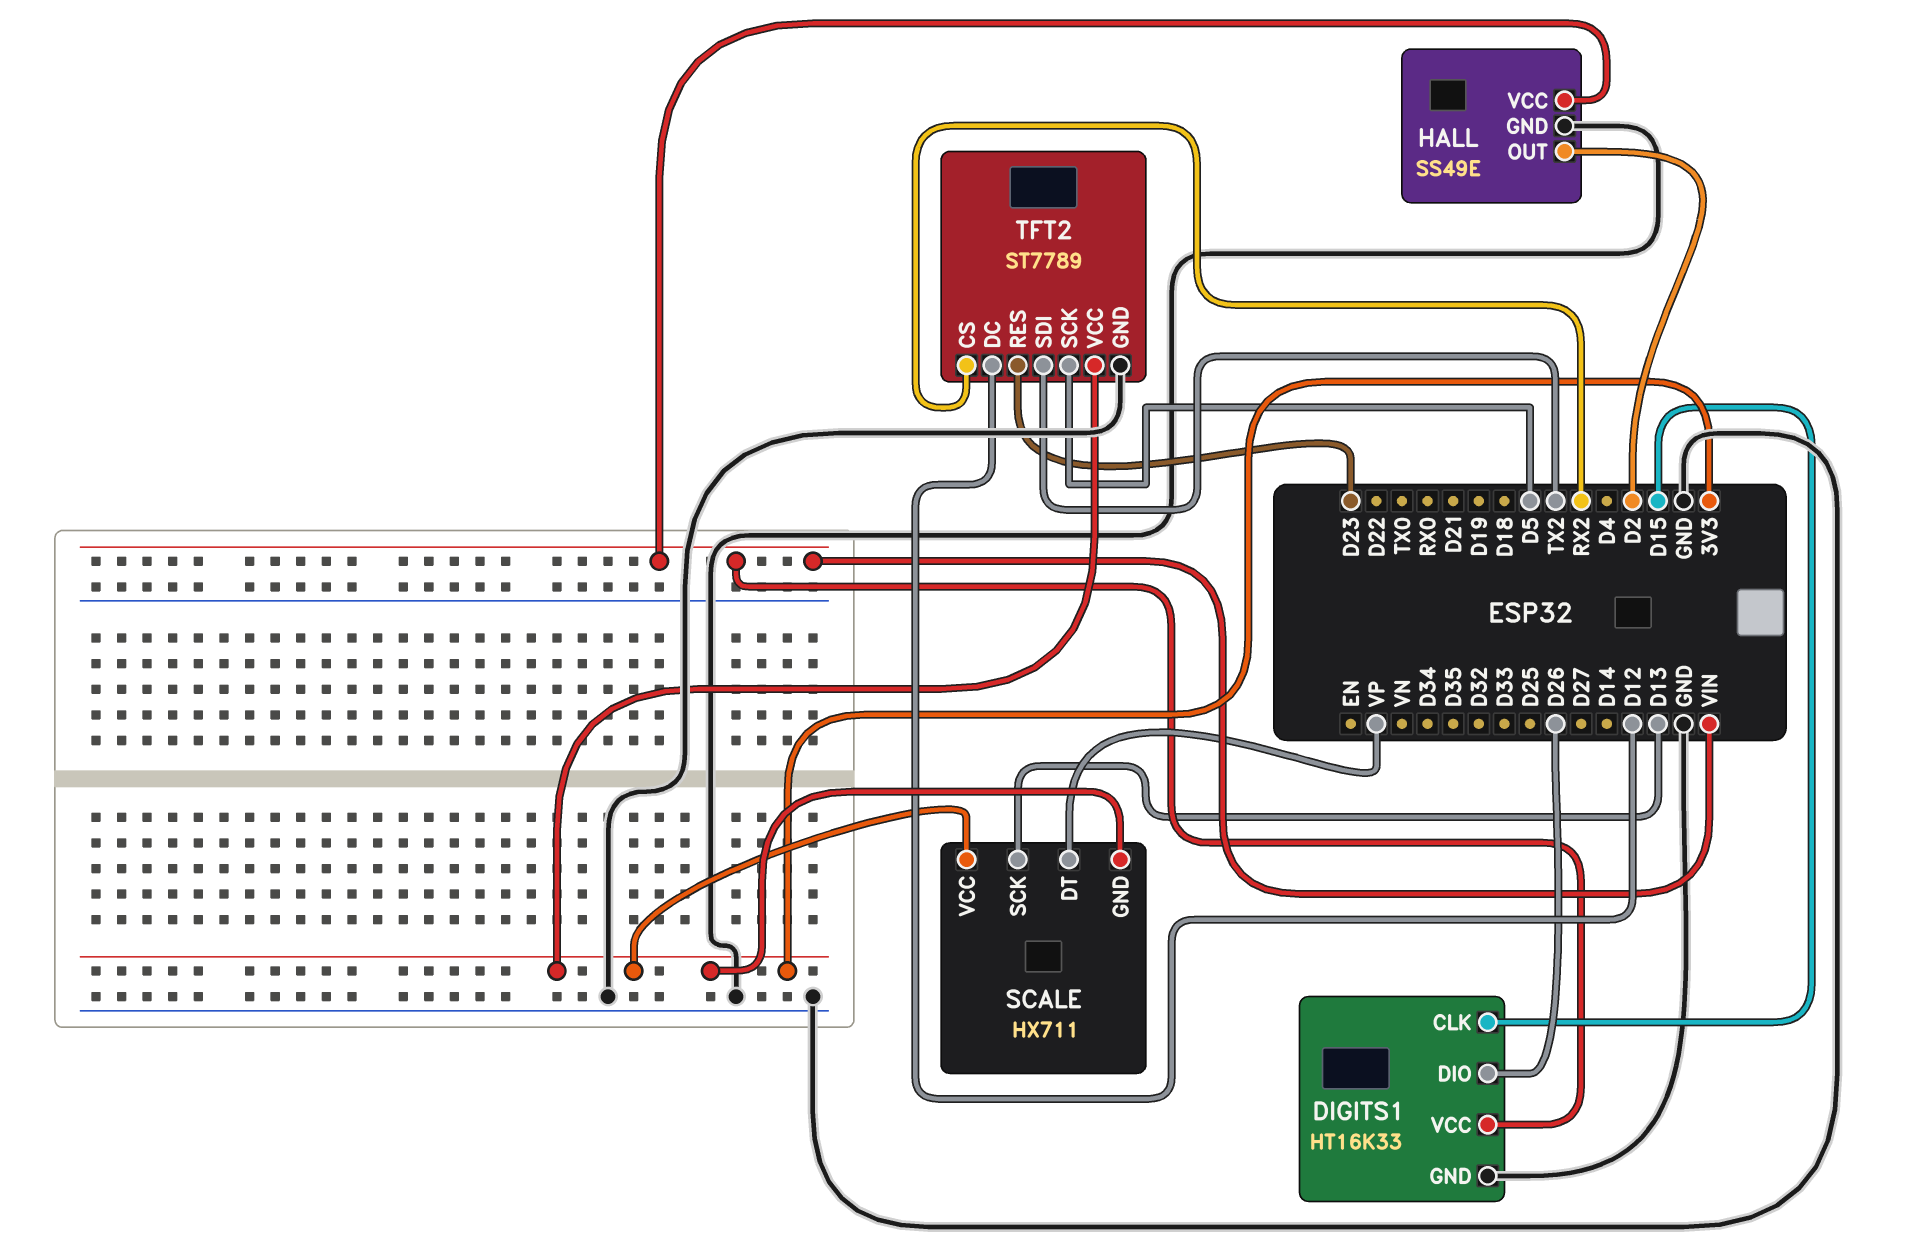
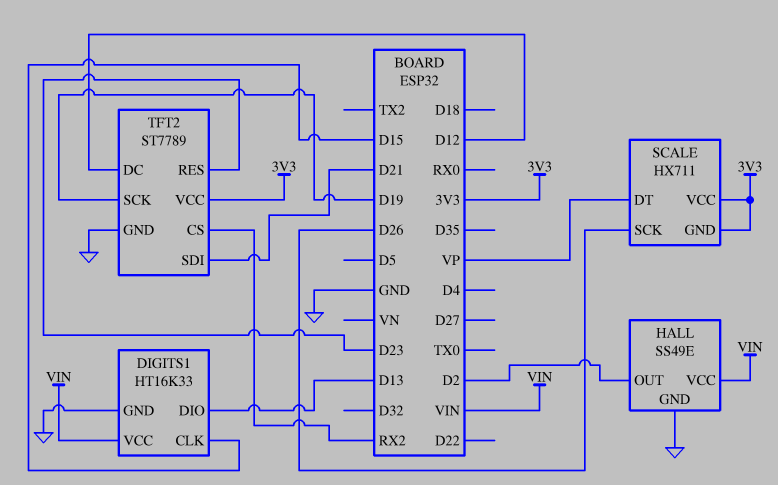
DIGITS1 pin DIO: D26 -> D13
SCALE pin SCK: D13 -> D26
TFT2 pin SCK: D5 -> D19
TFT2 pin SDI: TX2 -> D21

